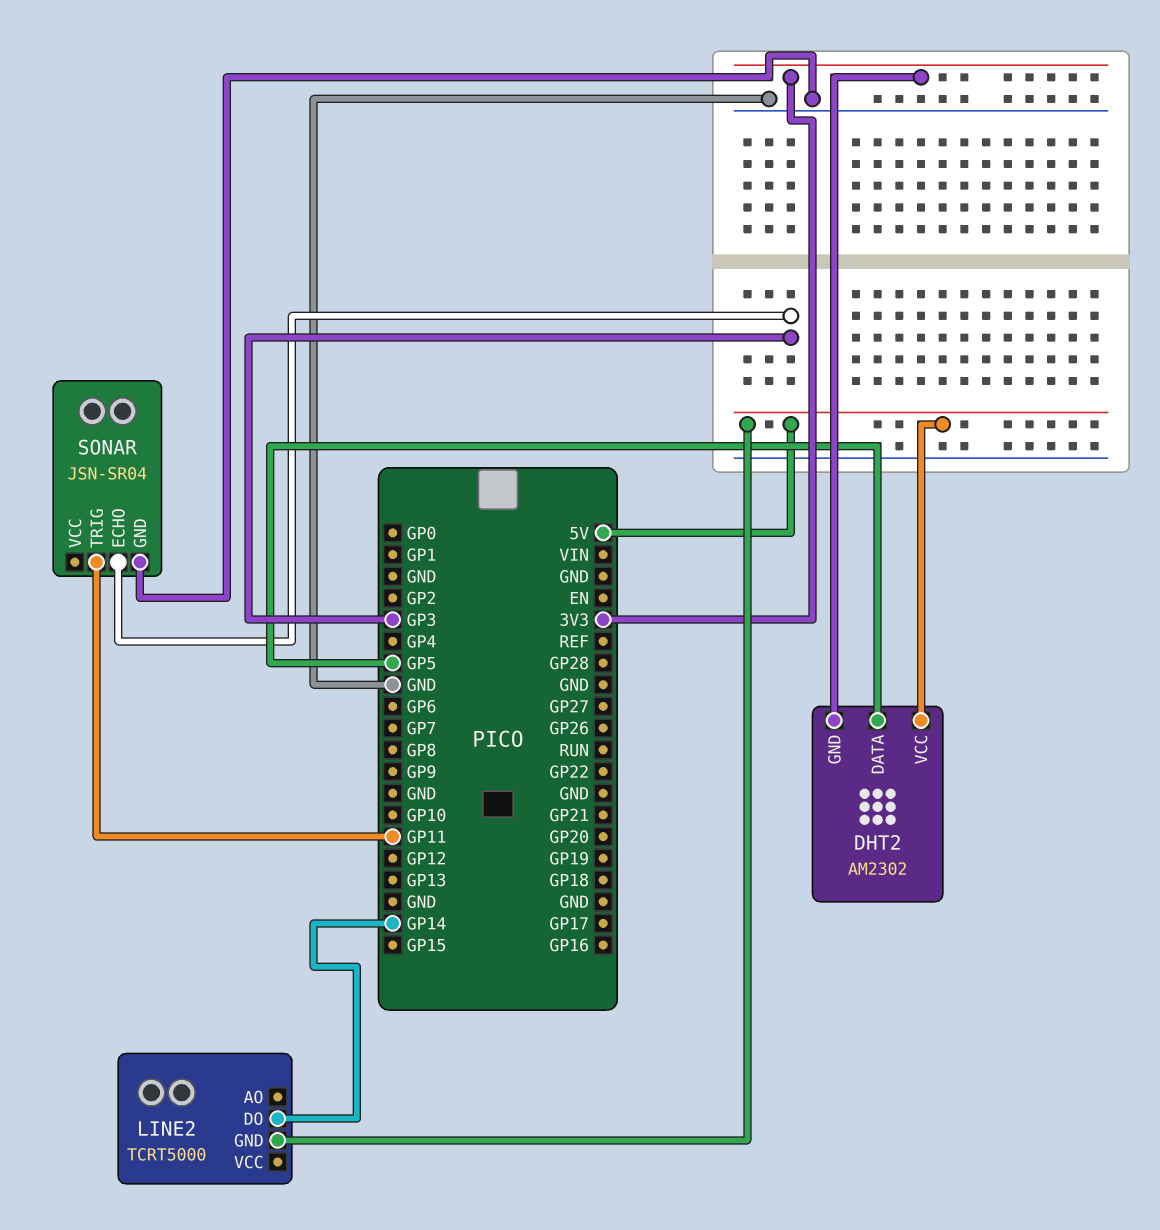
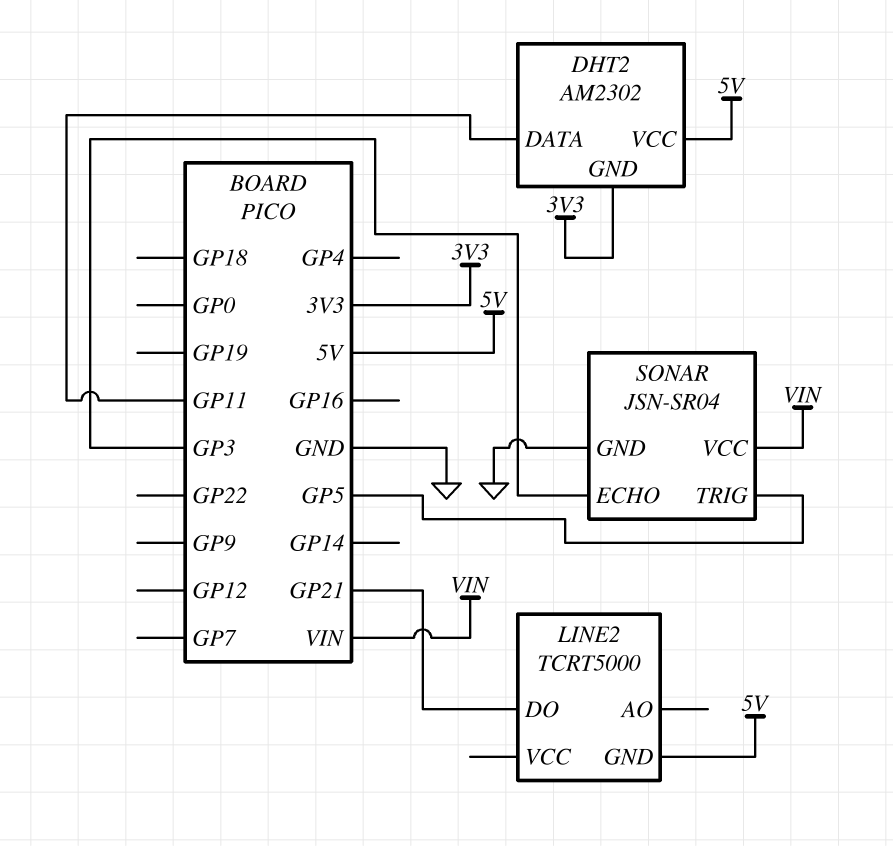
DHT2 pin DATA: GP5 -> GP11
LINE2 pin DO: GP14 -> GP21
SONAR pin TRIG: GP11 -> GP5
SONAR pin VCC: none -> VIN

